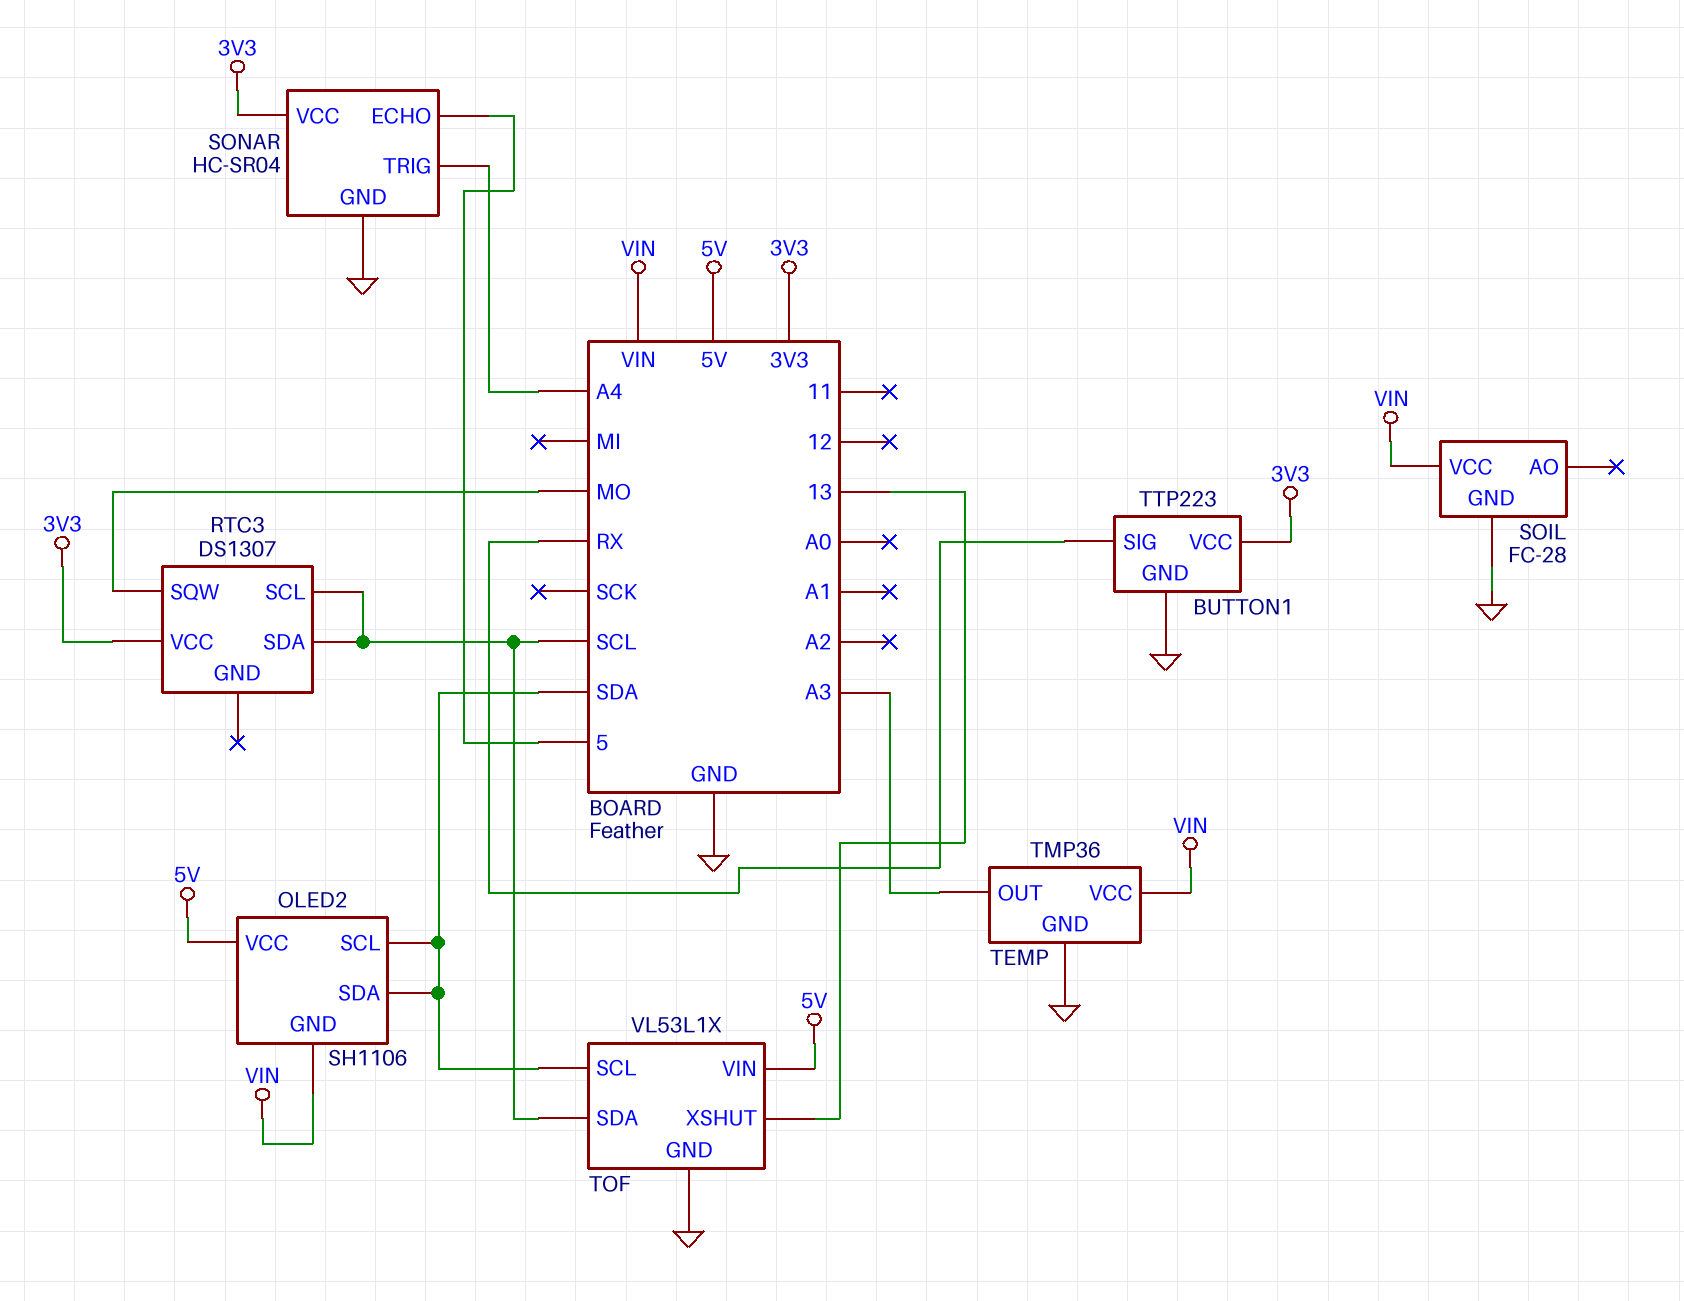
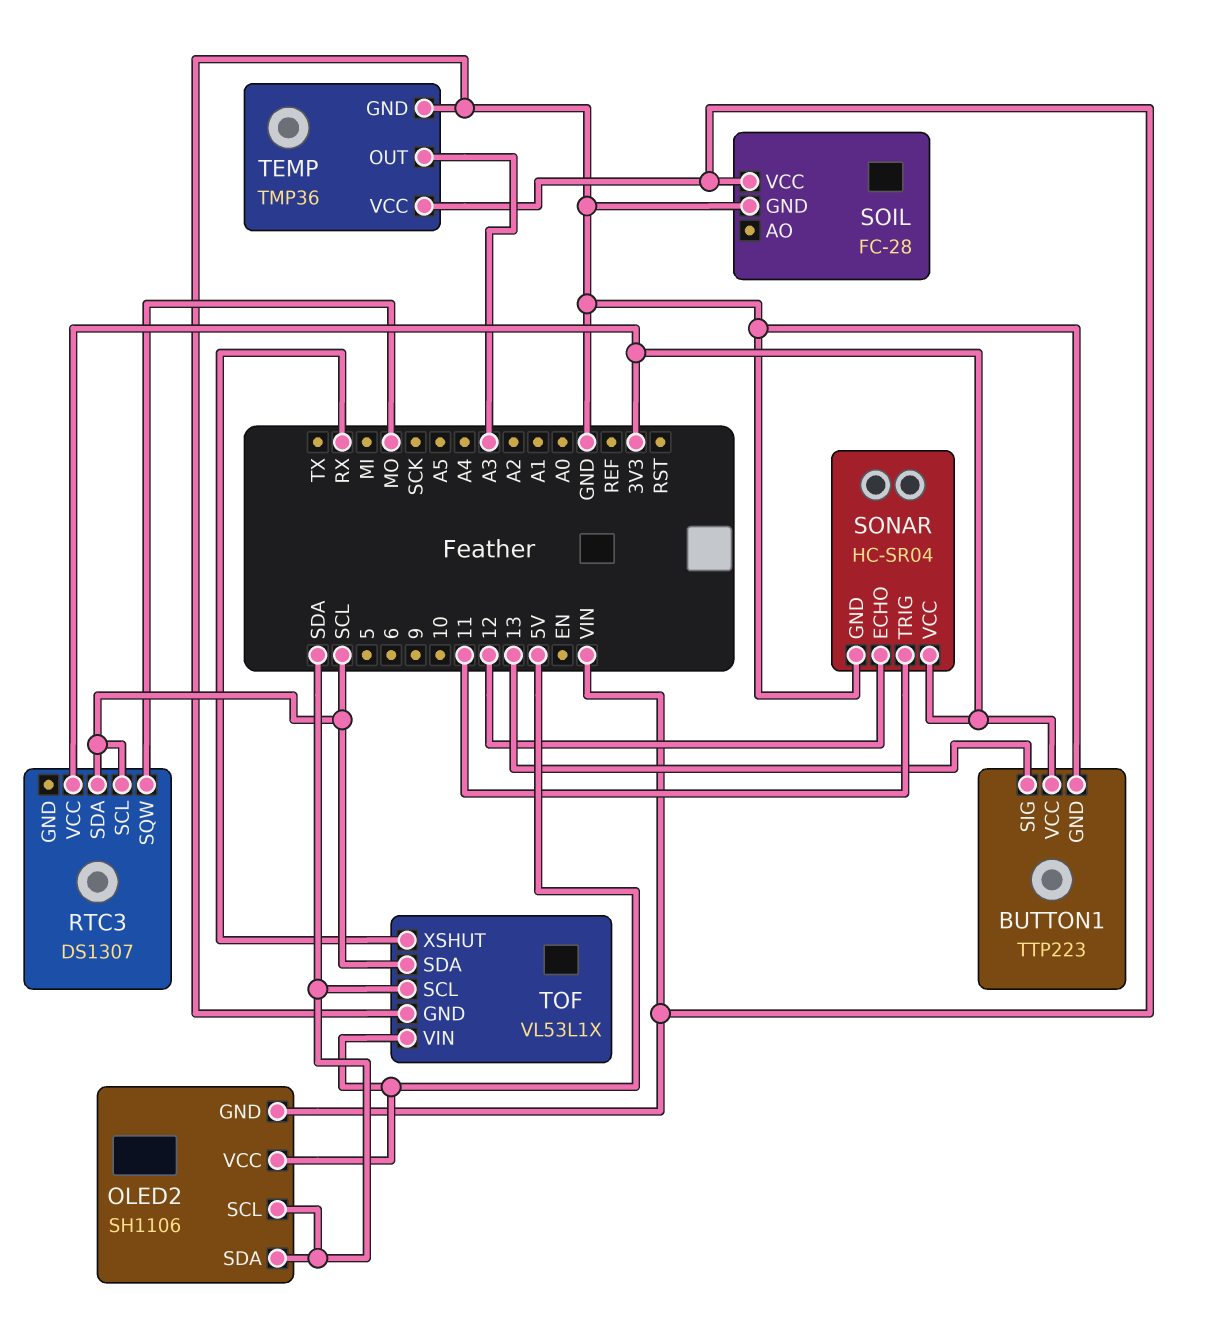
BUTTON1 pin SIG: RX -> 13
SONAR pin ECHO: 5 -> 12
SONAR pin TRIG: A4 -> 11
TOF pin XSHUT: 13 -> RX

